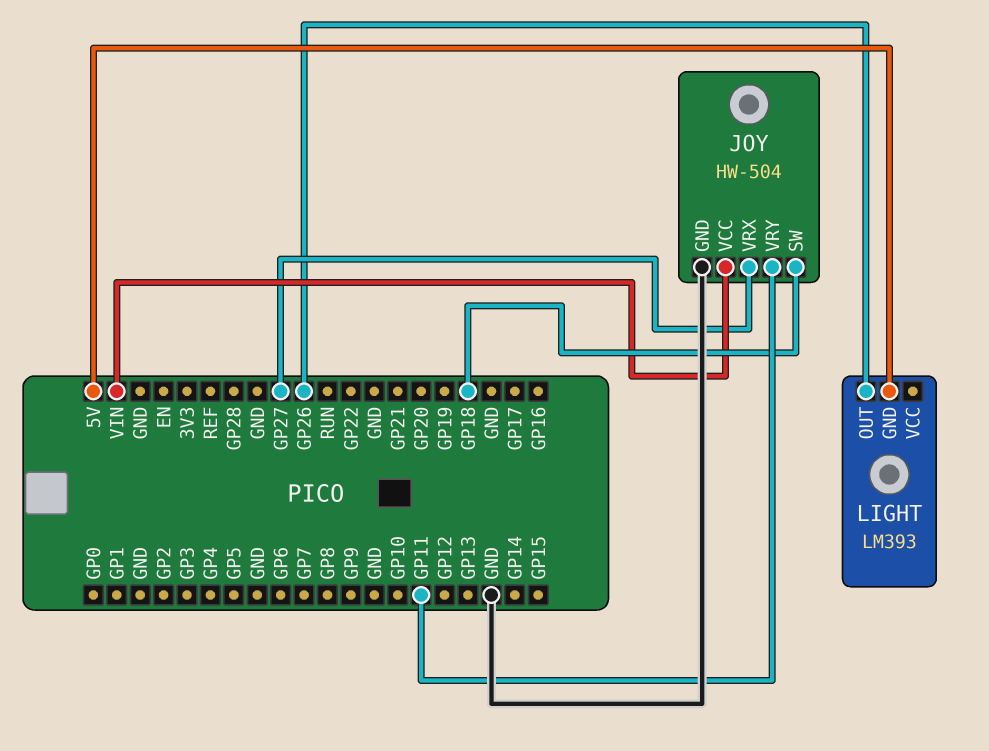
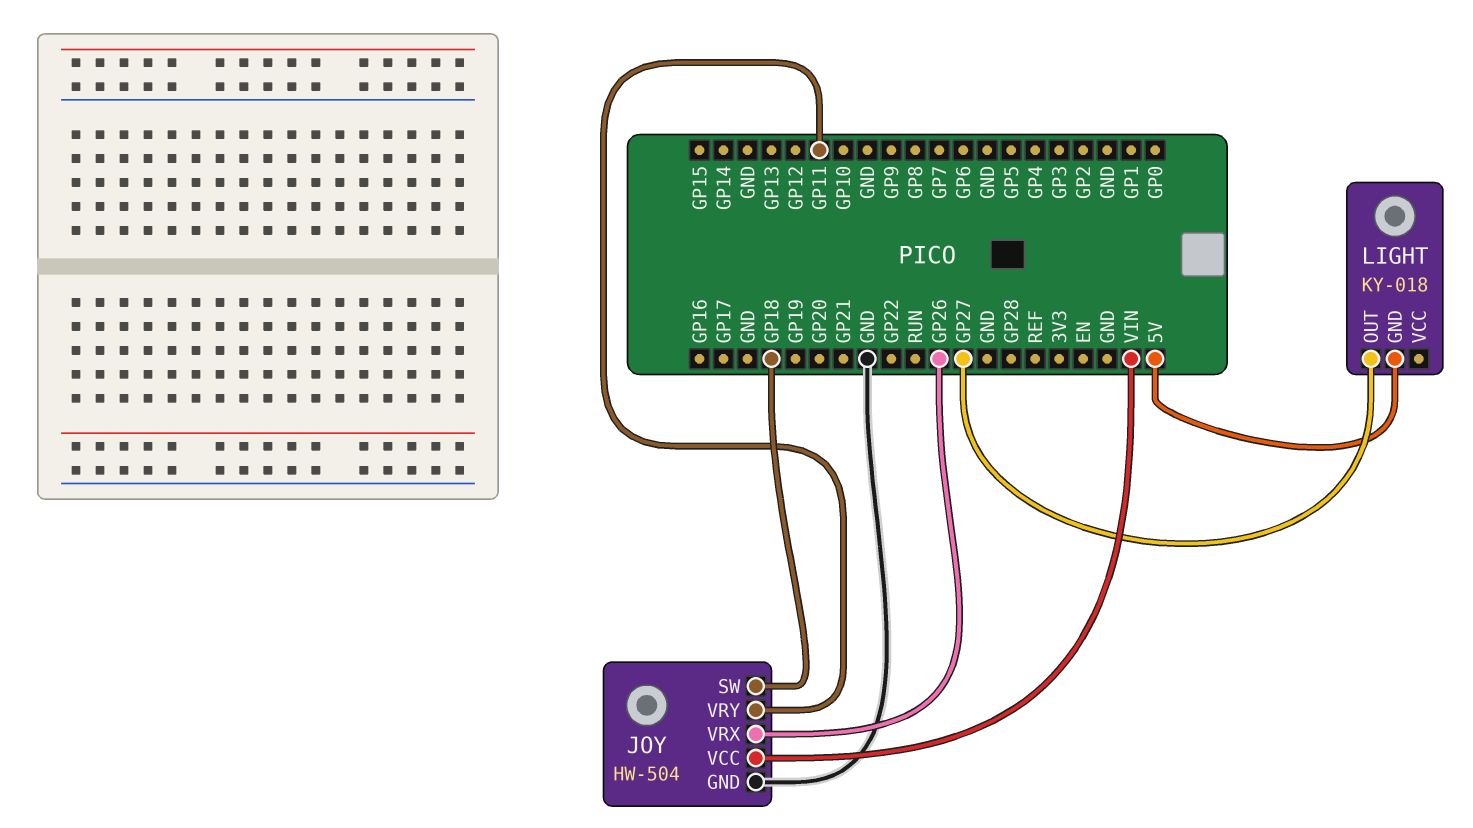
JOY pin VRX: GP27 -> GP26
LIGHT: LM393 -> KY-018
LIGHT pin OUT: GP26 -> GP27

